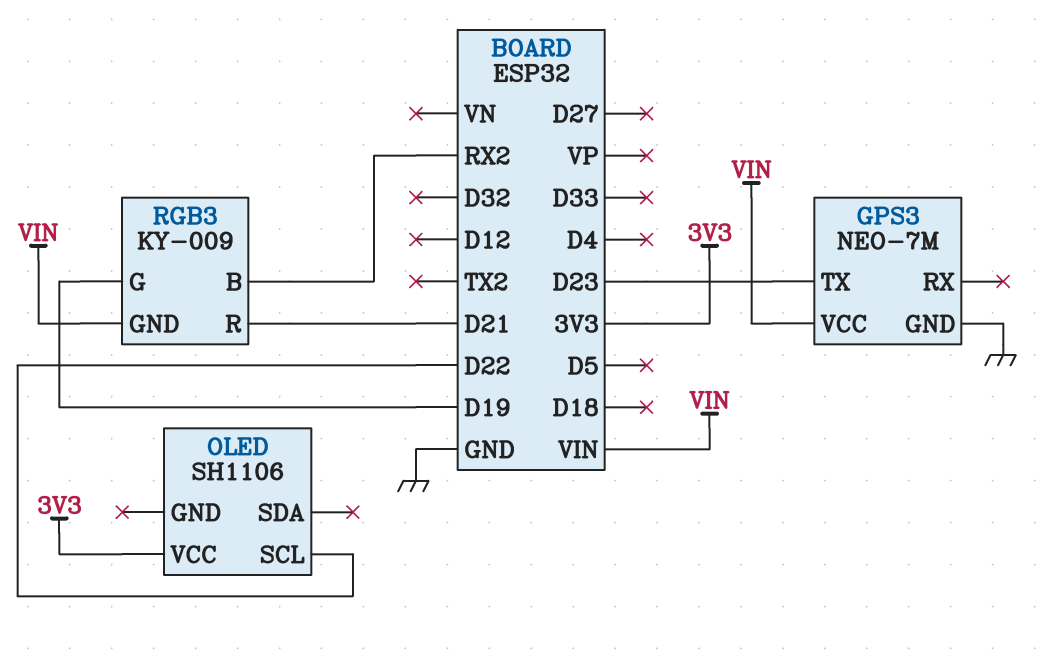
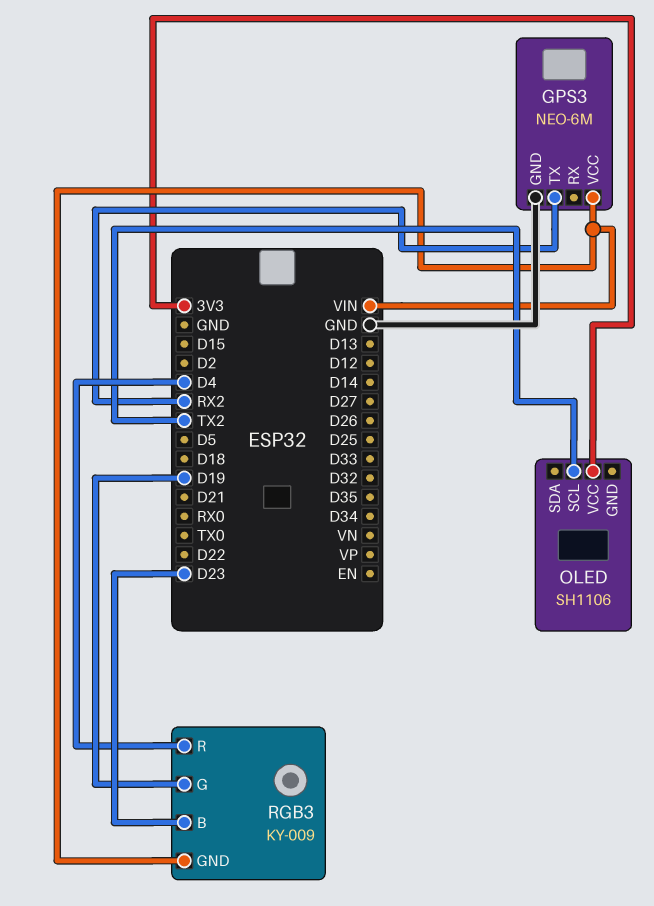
GPS3: NEO-7M -> NEO-6M
GPS3 pin TX: D23 -> RX2
OLED pin SCL: D22 -> TX2
RGB3 pin B: RX2 -> D23
RGB3 pin R: D21 -> D4

